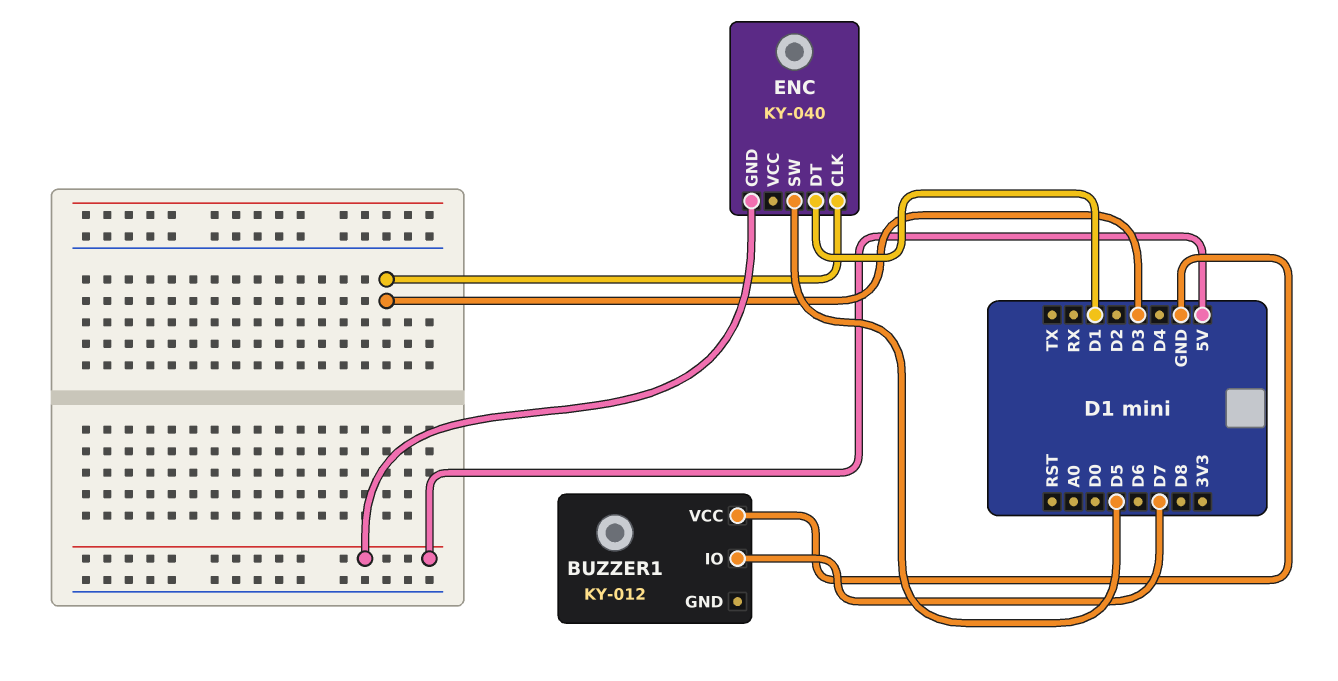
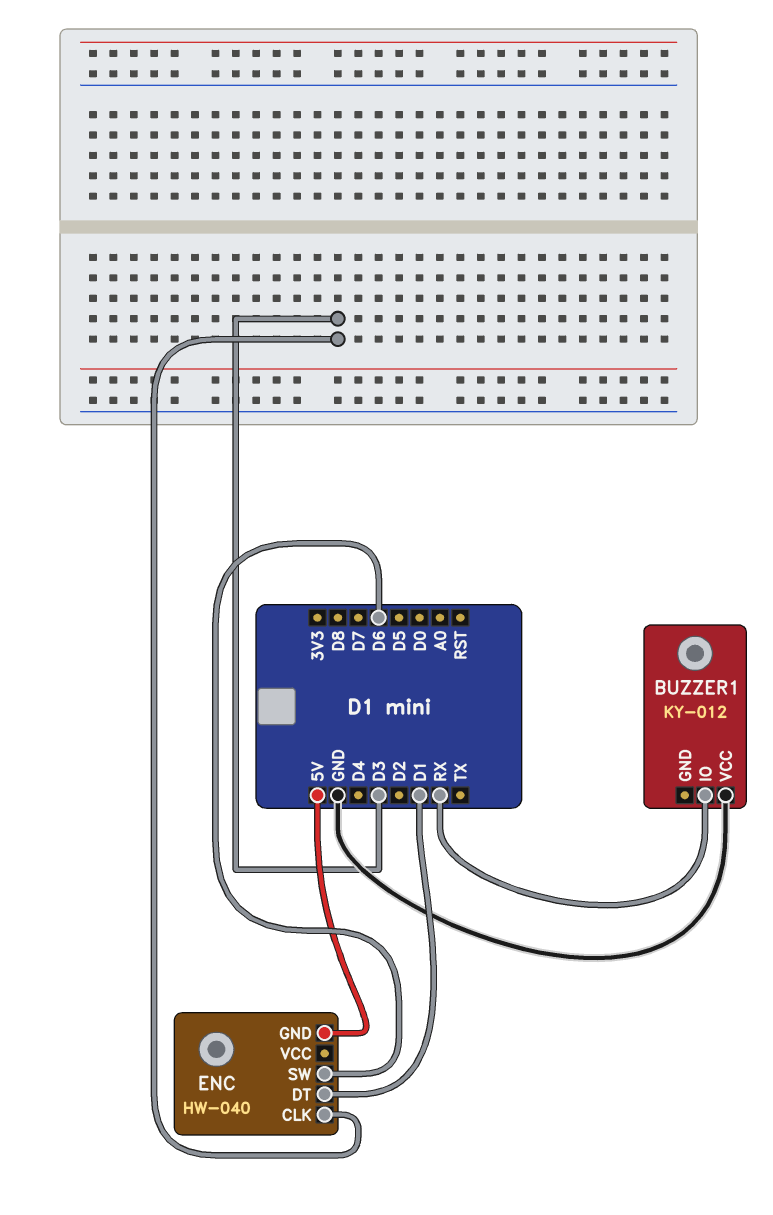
BUZZER1 pin IO: D7 -> RX
ENC: KY-040 -> HW-040
ENC pin SW: D5 -> D6

